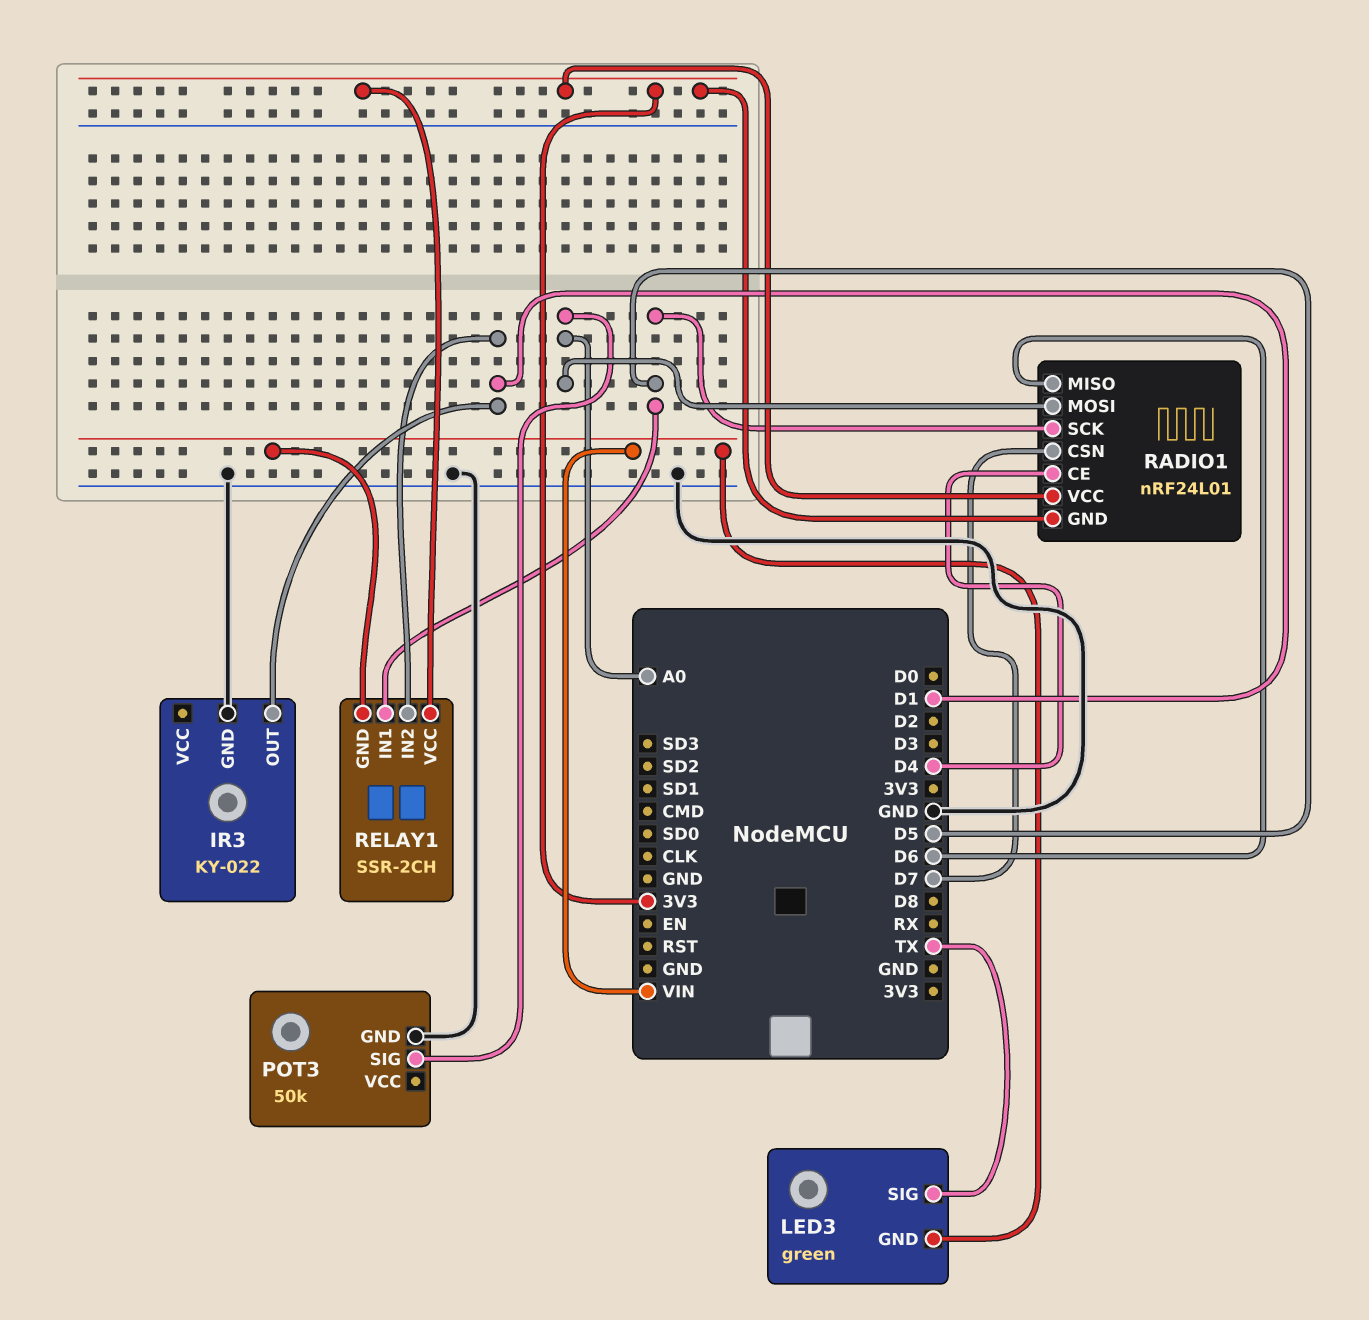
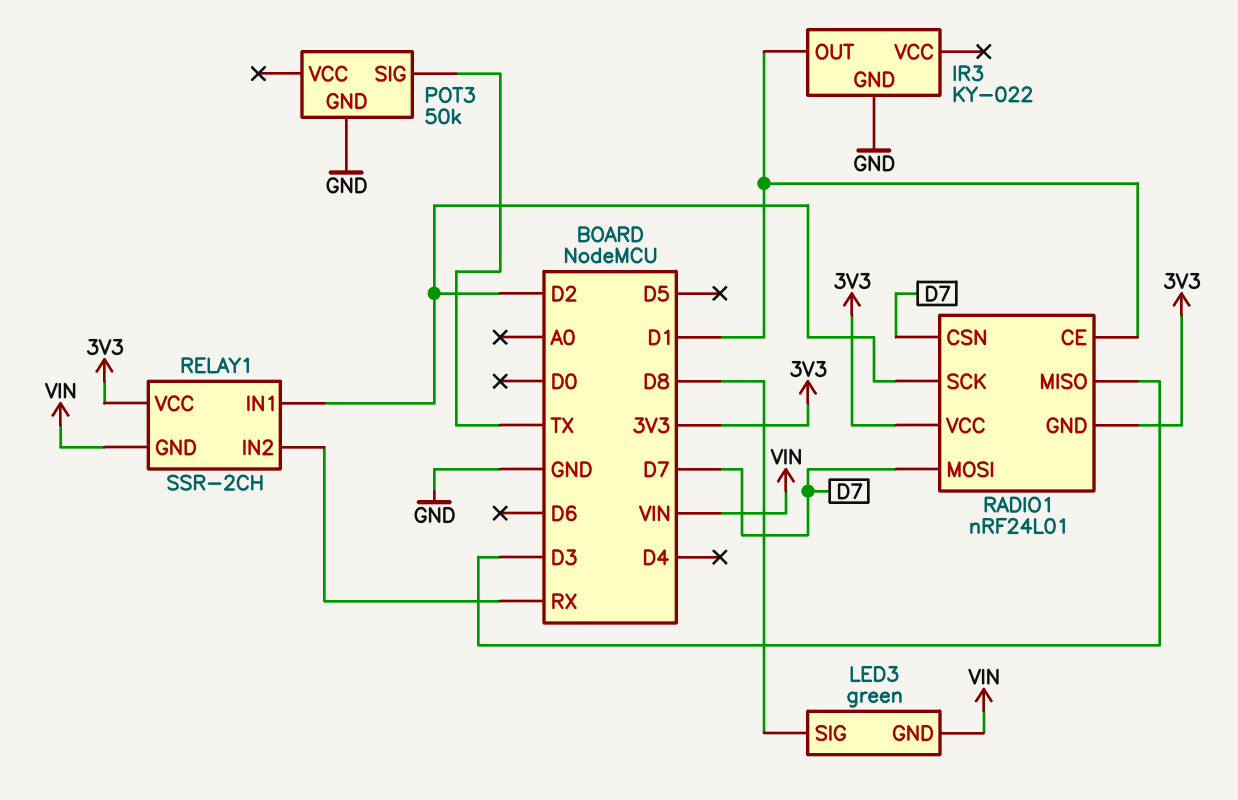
LED3 pin SIG: TX -> D8
POT3 pin SIG: A0 -> TX
RADIO1 pin CE: D4 -> D1
RADIO1 pin MISO: D6 -> D3
RADIO1 pin MOSI: A0 -> D7
RADIO1 pin SCK: D5 -> D2
RELAY1 pin IN1: D5 -> D2
RELAY1 pin IN2: D1 -> RX

